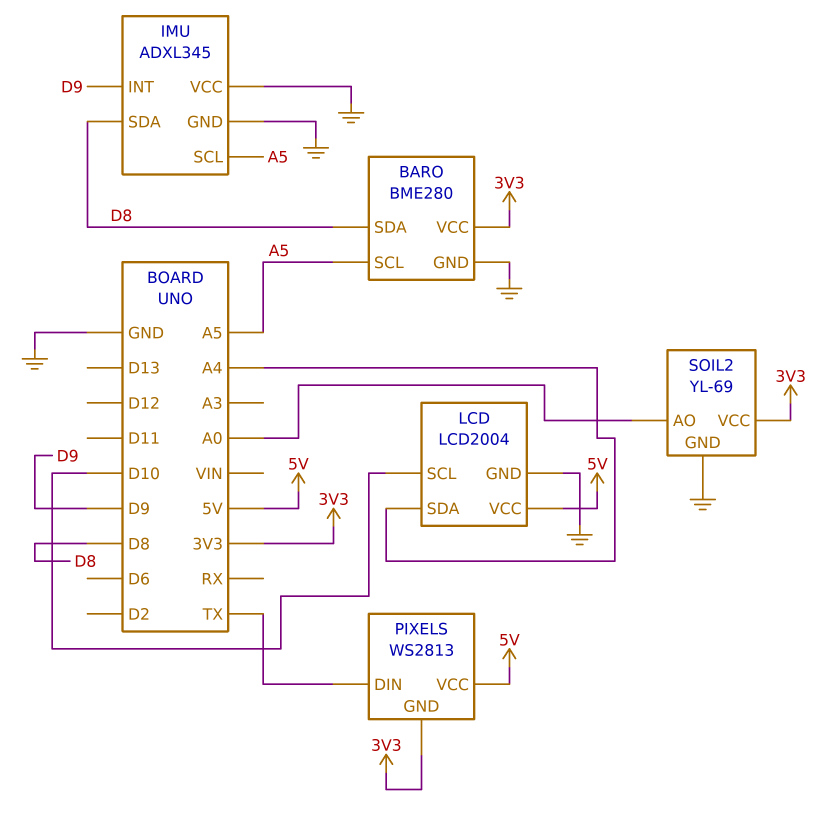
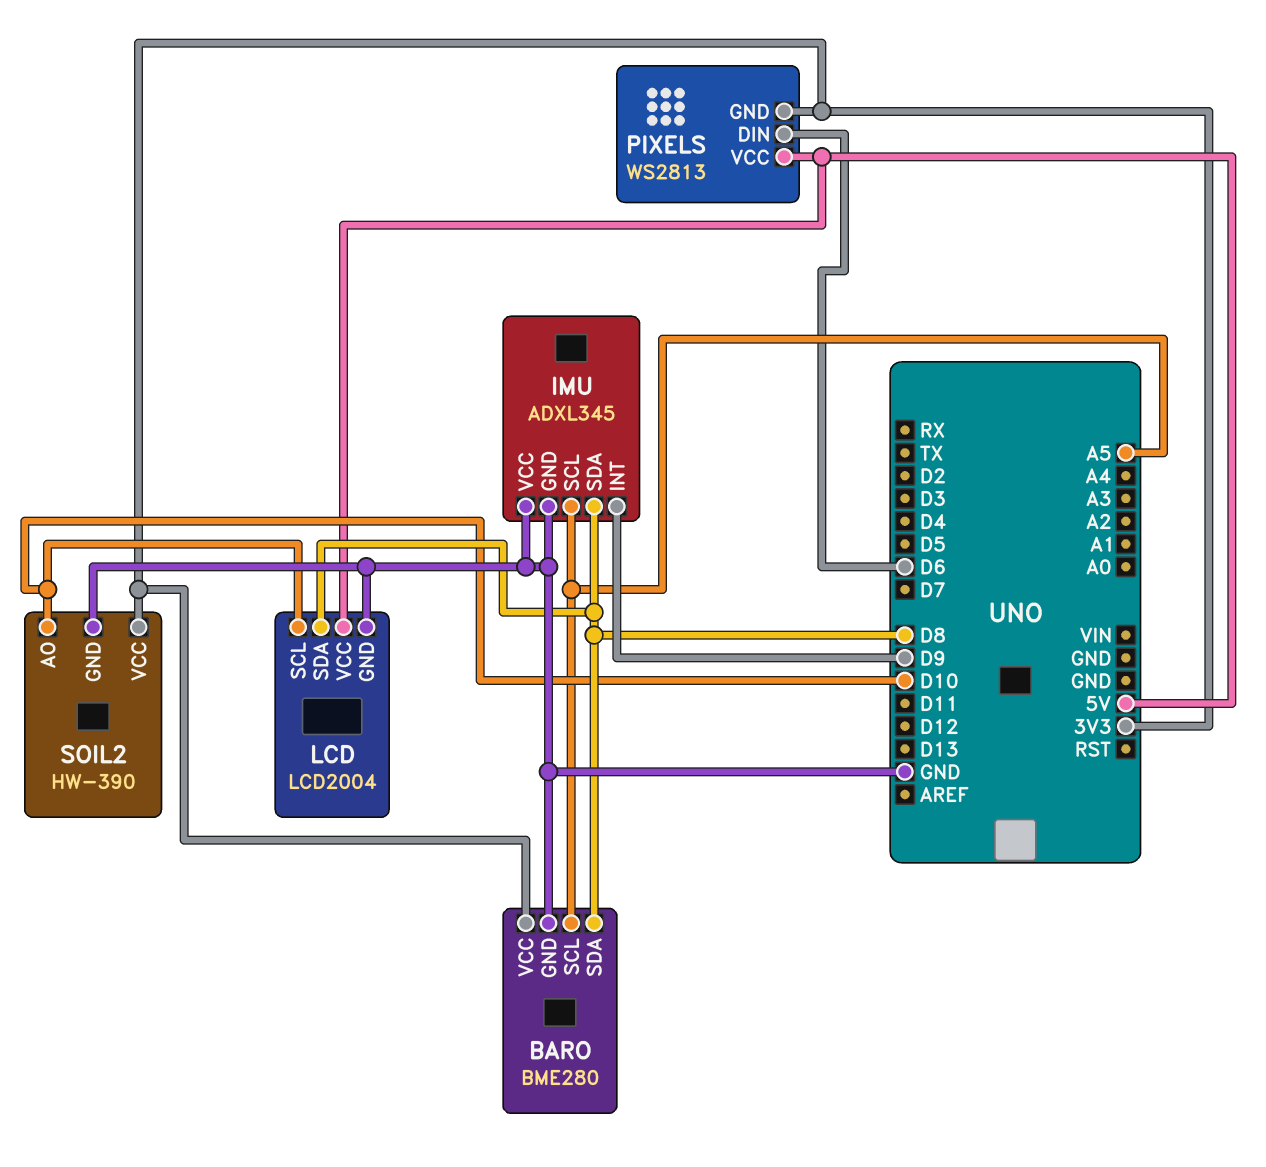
LCD pin SDA: A4 -> D8
PIXELS pin DIN: TX -> D6
SOIL2: YL-69 -> HW-390
SOIL2 pin AO: A0 -> D10

